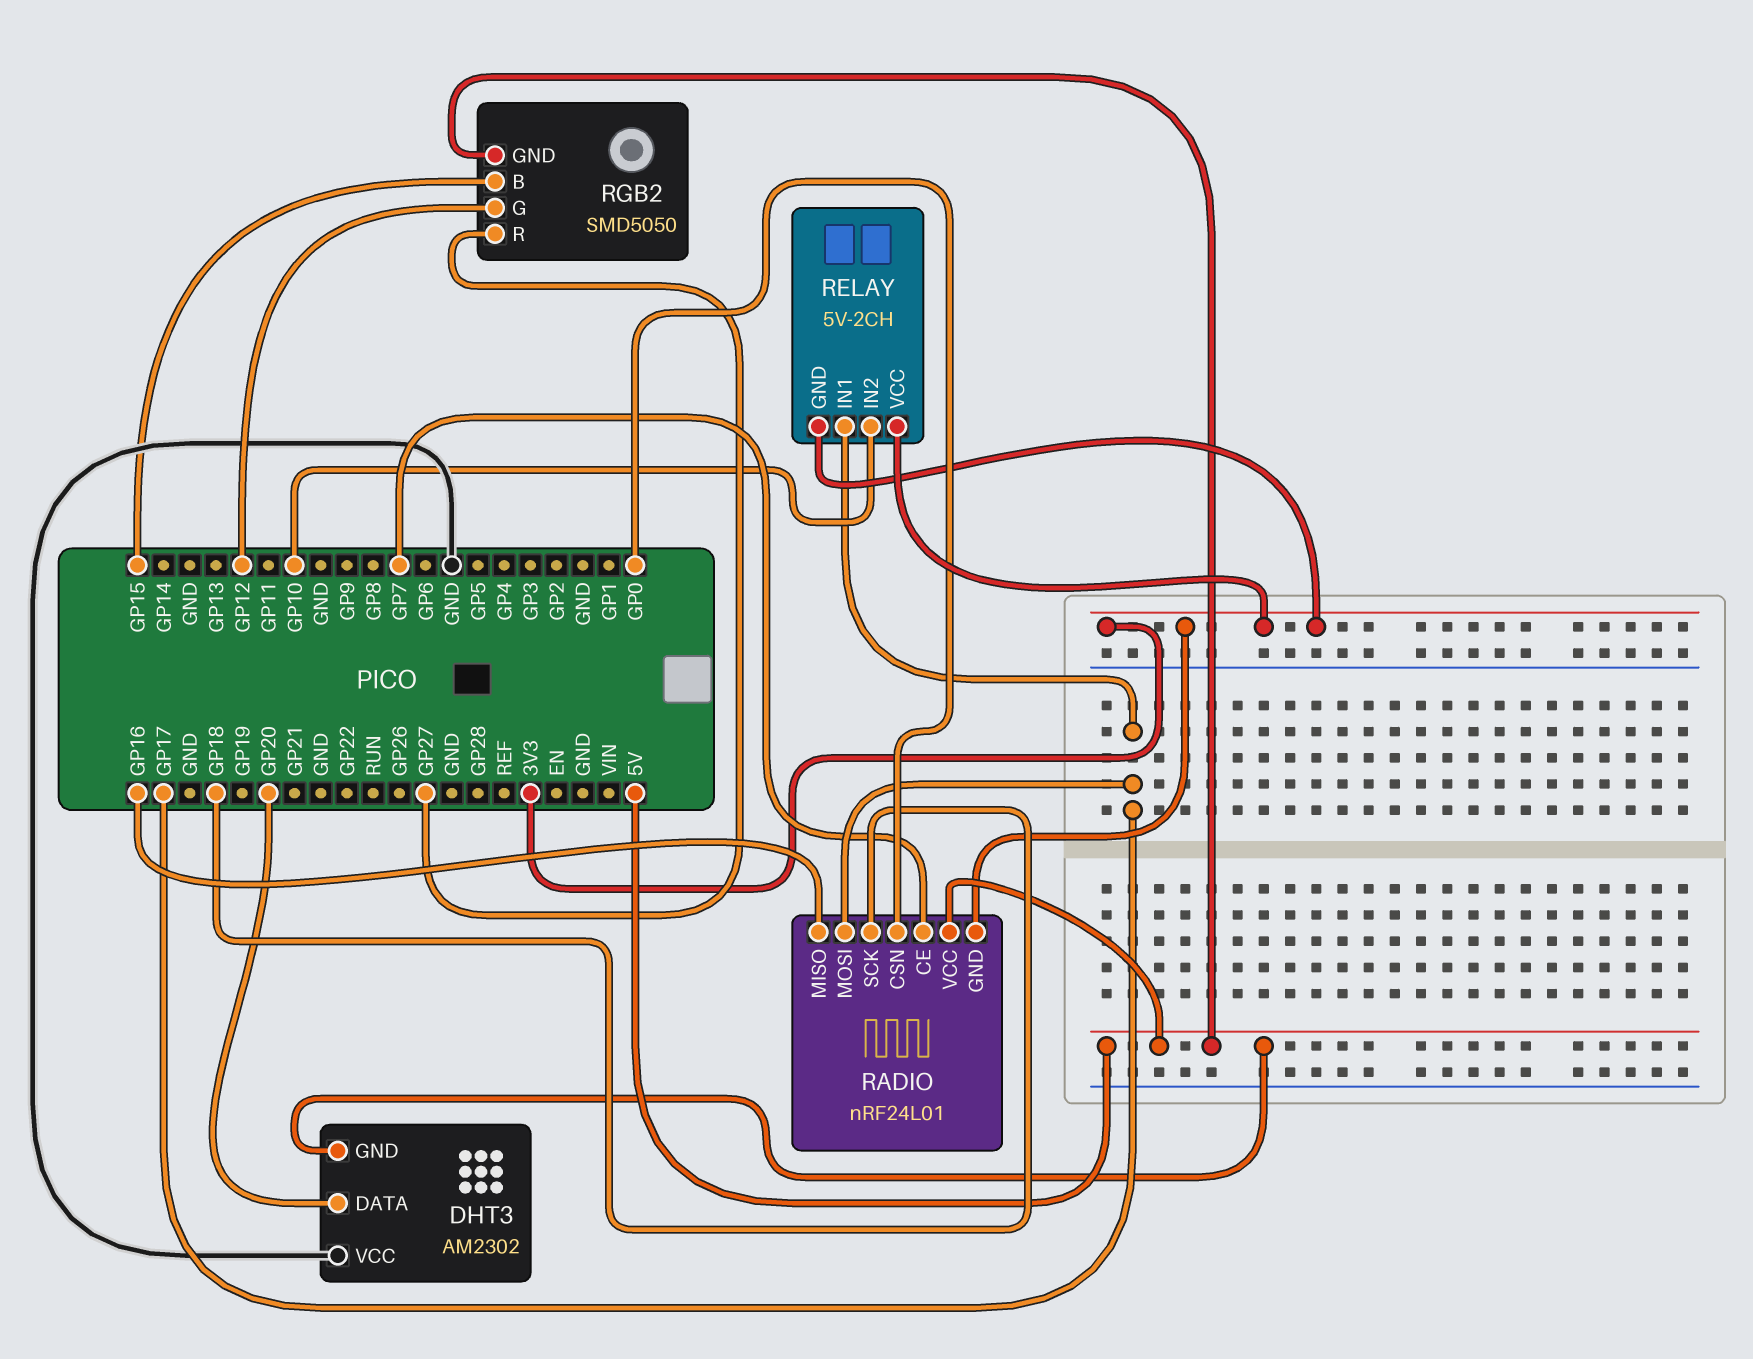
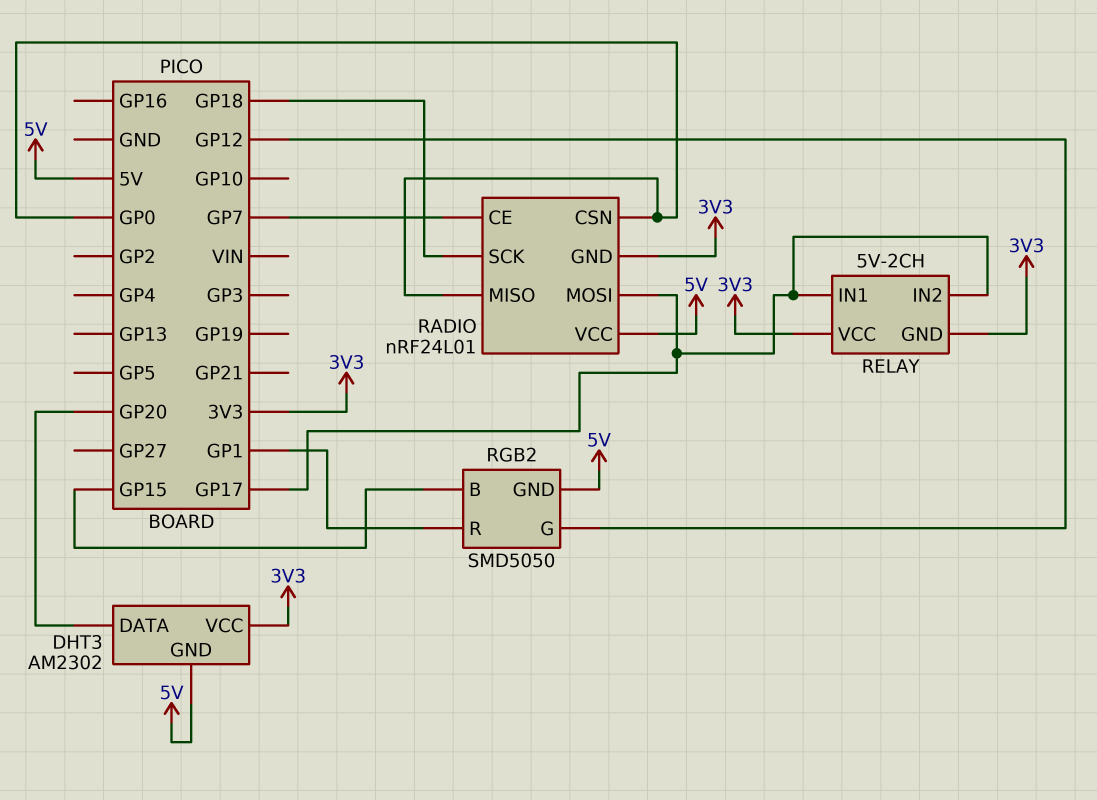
DHT3 pin VCC: GND -> 3V3
RADIO pin MISO: GP16 -> GP0
RELAY pin IN2: GP10 -> GP17
RGB2 pin R: GP27 -> GP1

